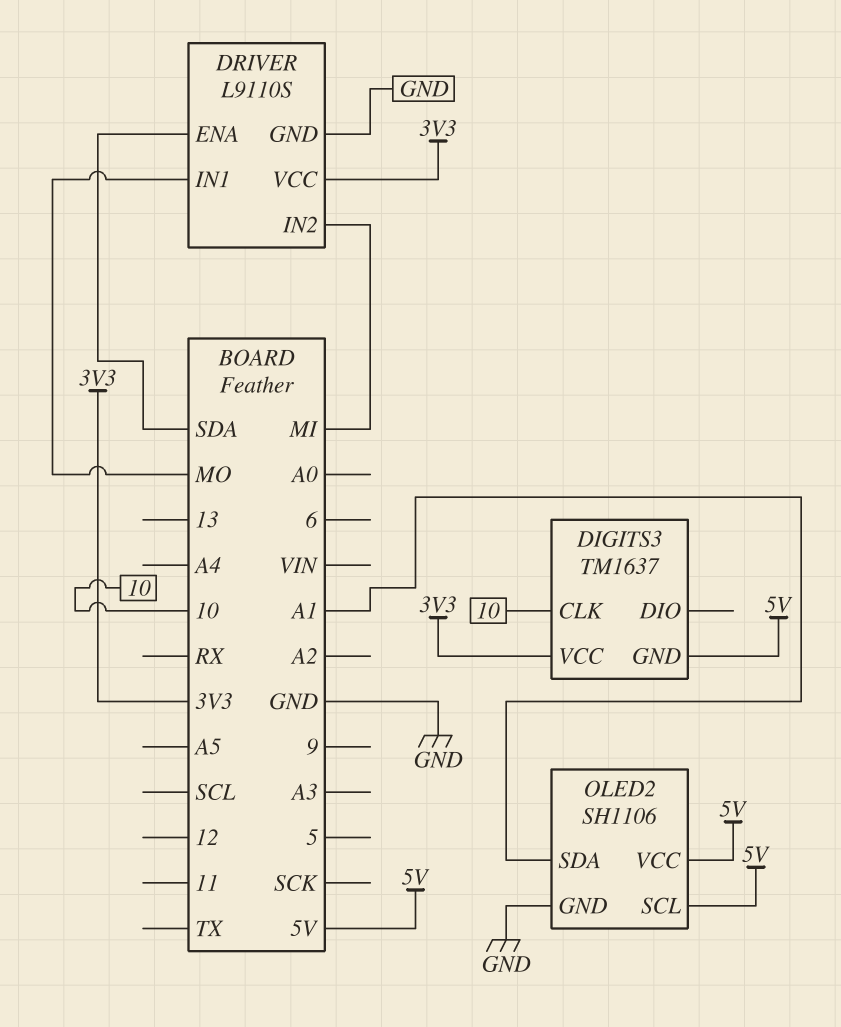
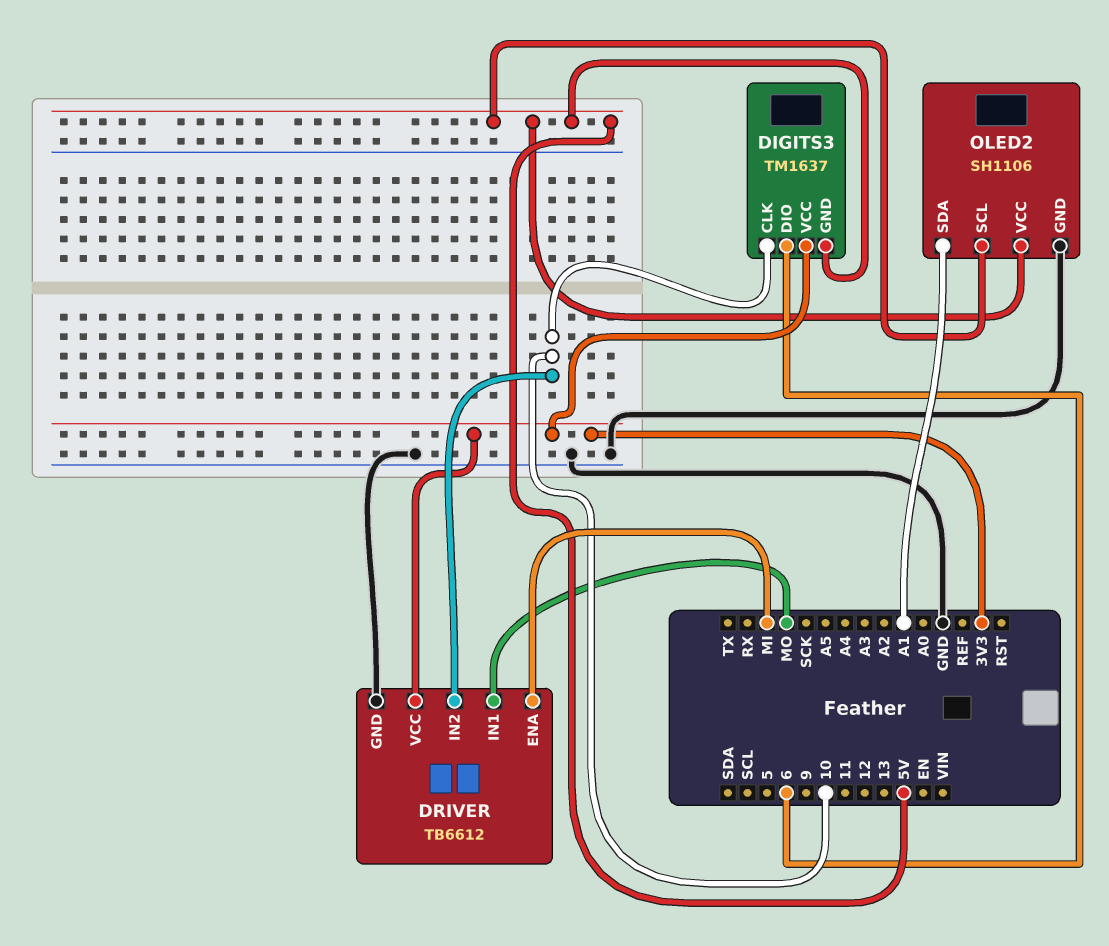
DIGITS3 pin DIO: none -> 6
DRIVER: L9110S -> TB6612
DRIVER pin ENA: SDA -> MI
DRIVER pin IN2: MI -> 10

